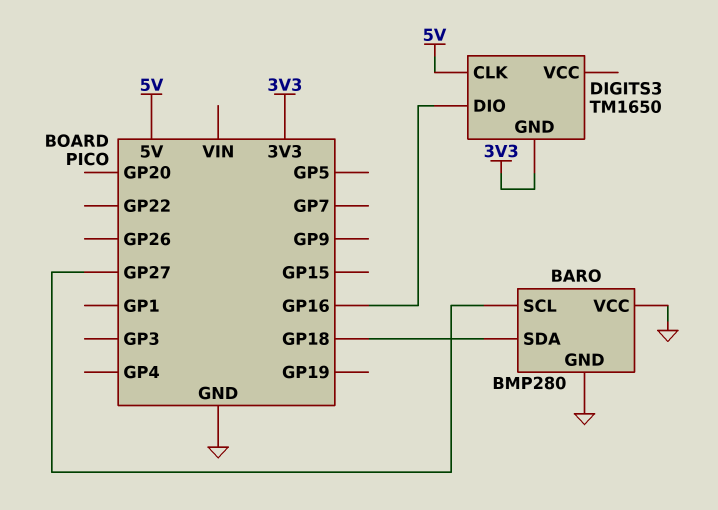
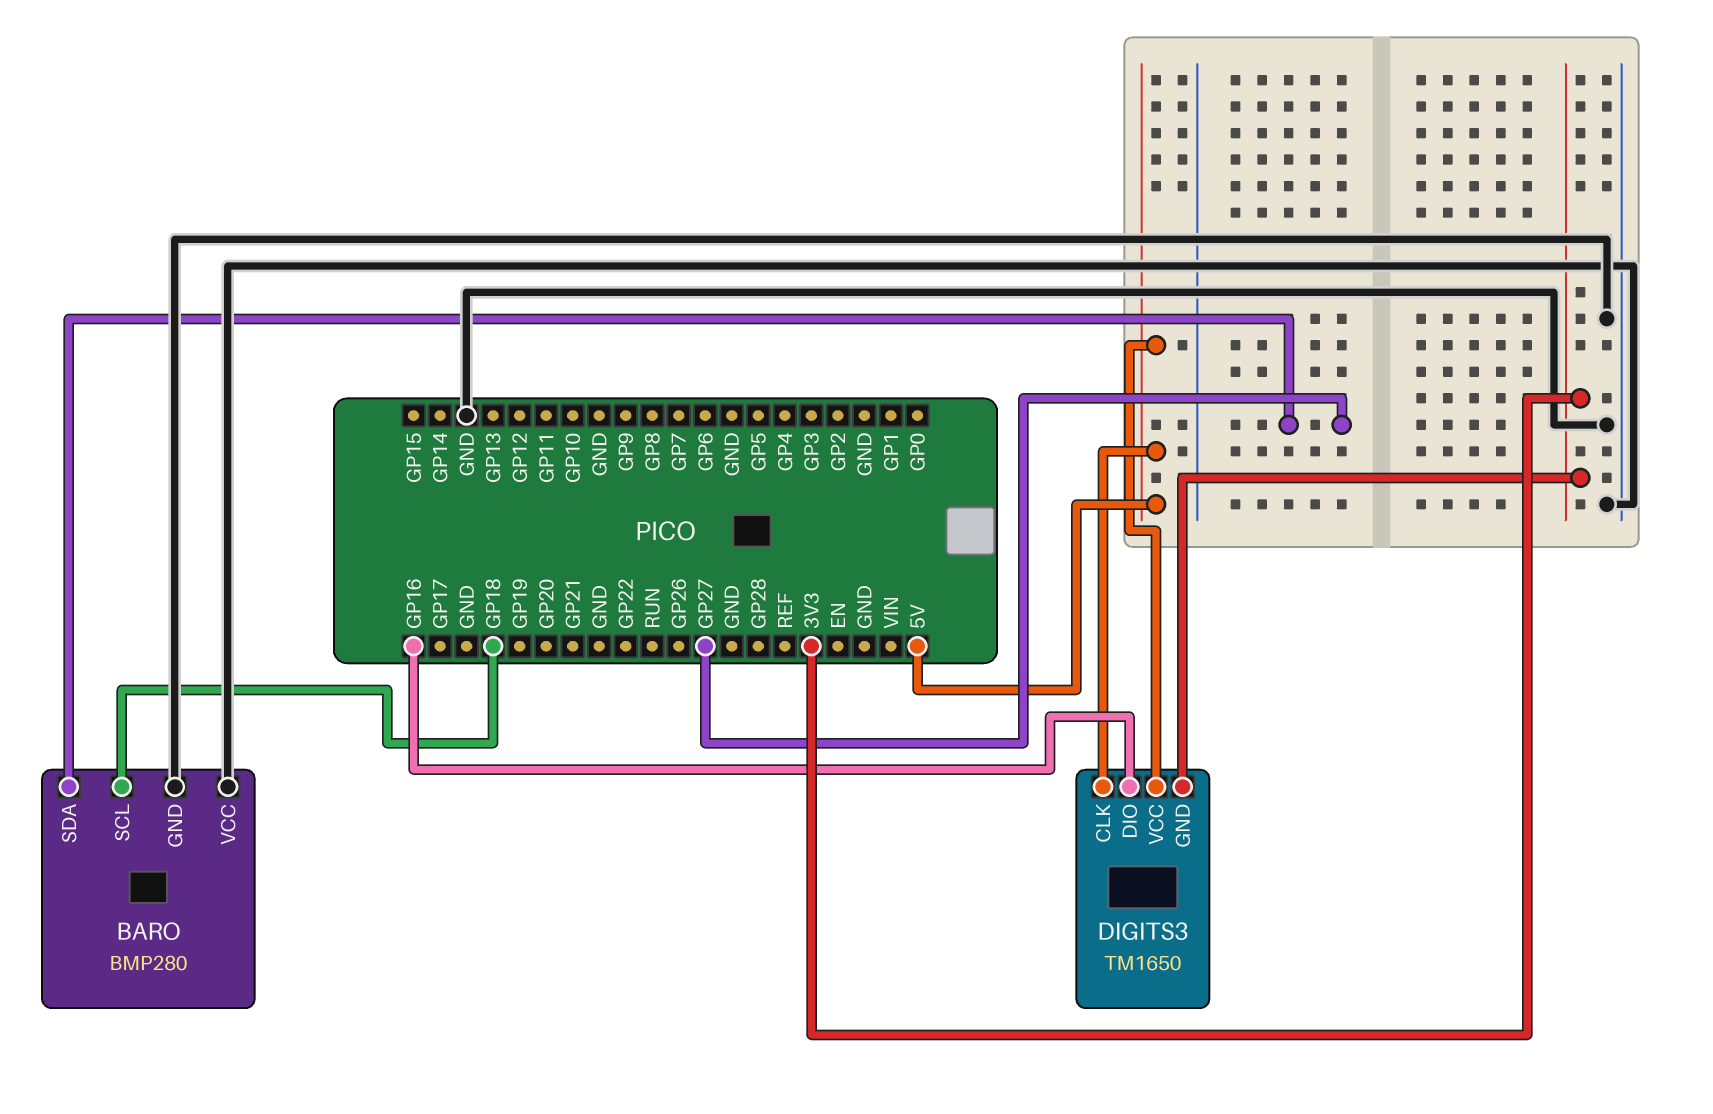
BARO pin SCL: GP27 -> GP18
BARO pin SDA: GP18 -> GP27
DIGITS3 pin VCC: none -> 5V

